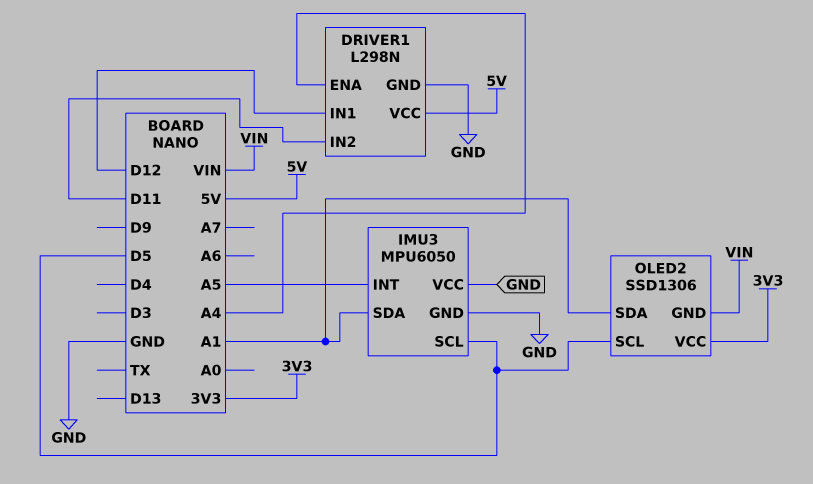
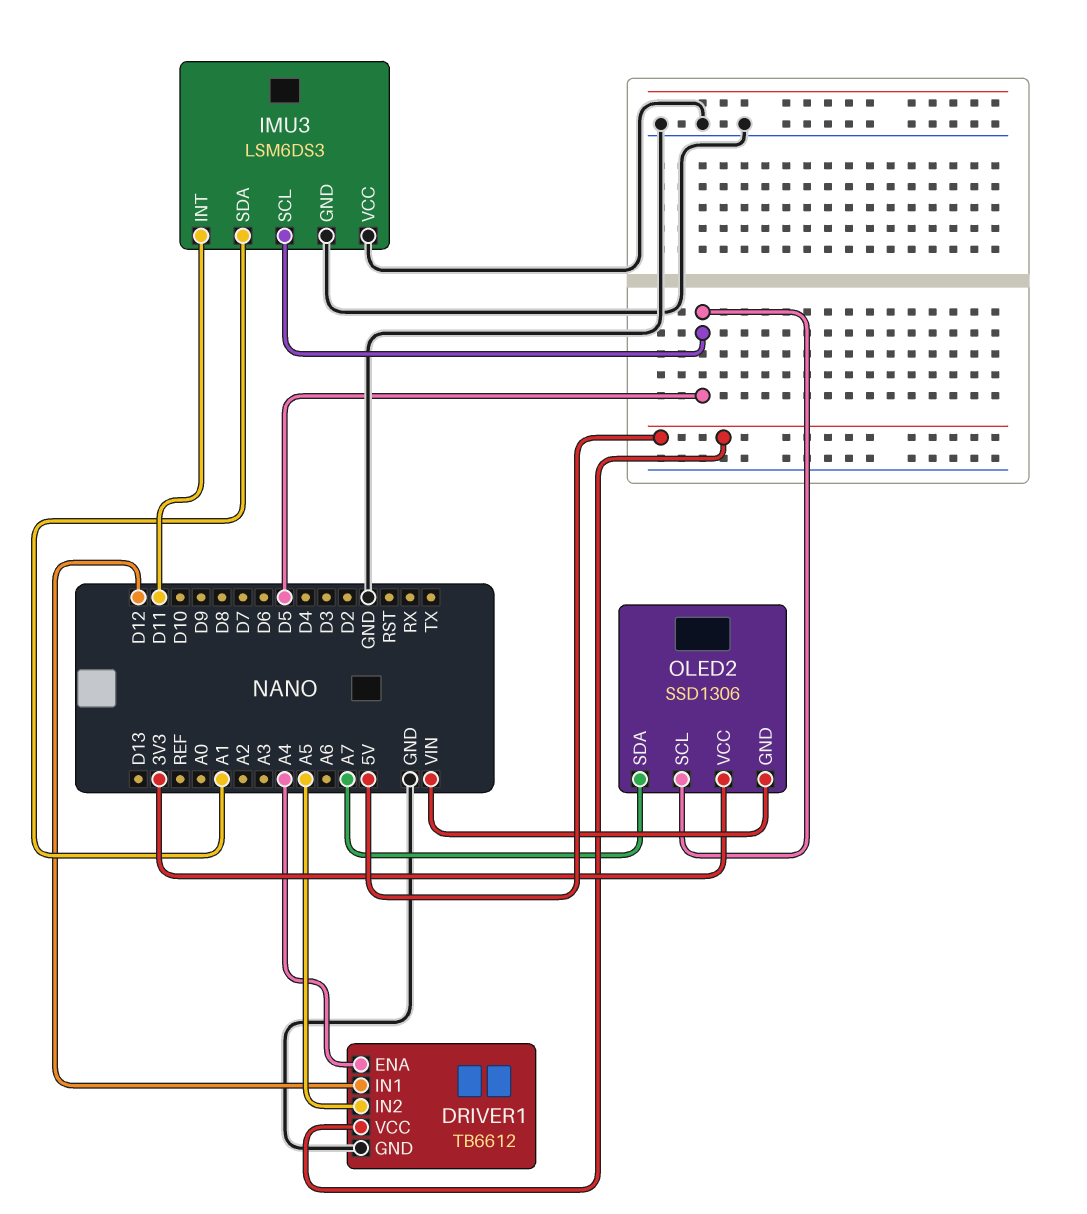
DRIVER1: L298N -> TB6612
DRIVER1 pin IN2: D11 -> A5
IMU3: MPU6050 -> LSM6DS3
IMU3 pin INT: A5 -> D11
OLED2 pin SDA: A1 -> A7

